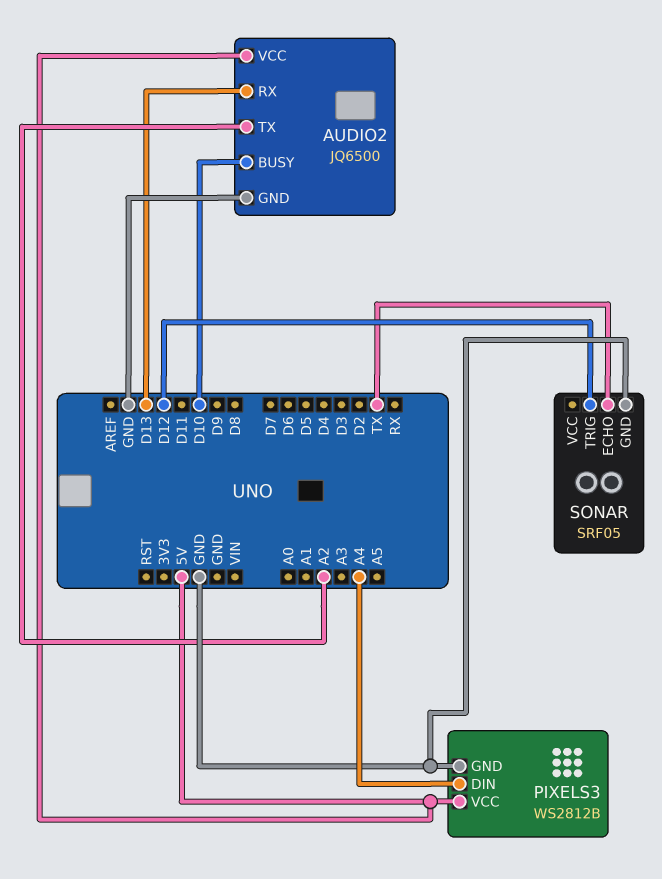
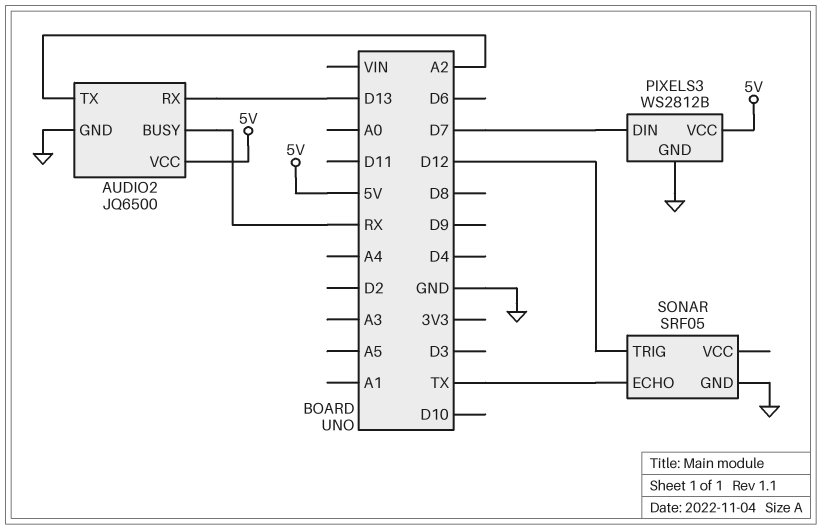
AUDIO2 pin BUSY: D10 -> RX
PIXELS3 pin DIN: A4 -> D7

